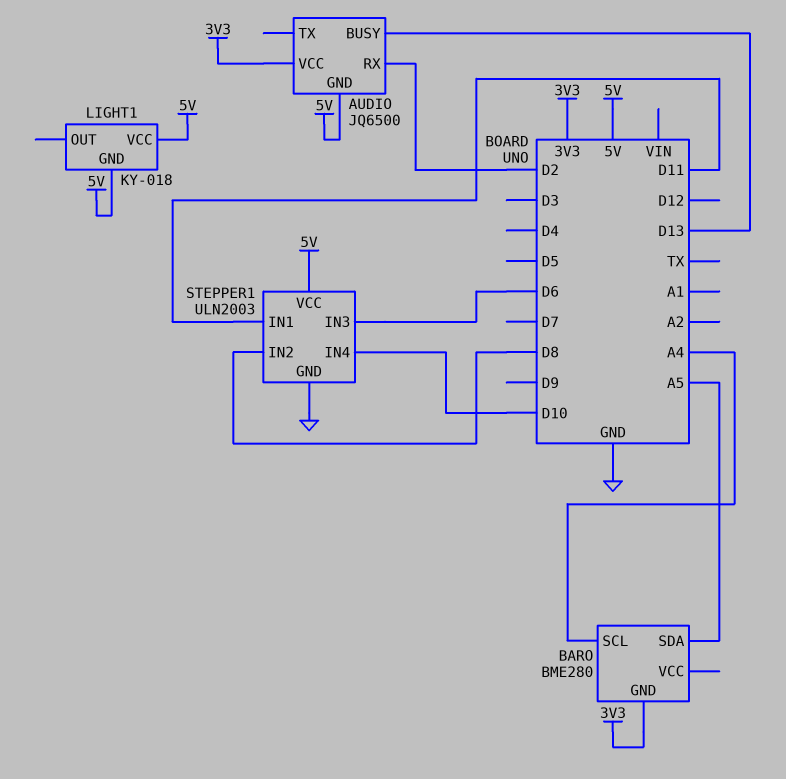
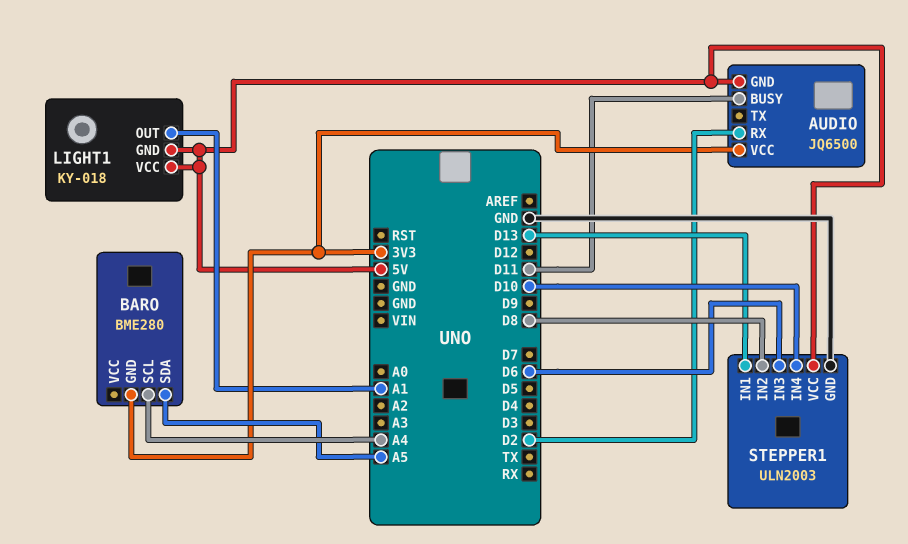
AUDIO pin BUSY: D13 -> D11
LIGHT1 pin OUT: none -> A1
STEPPER1 pin IN1: D11 -> D13

